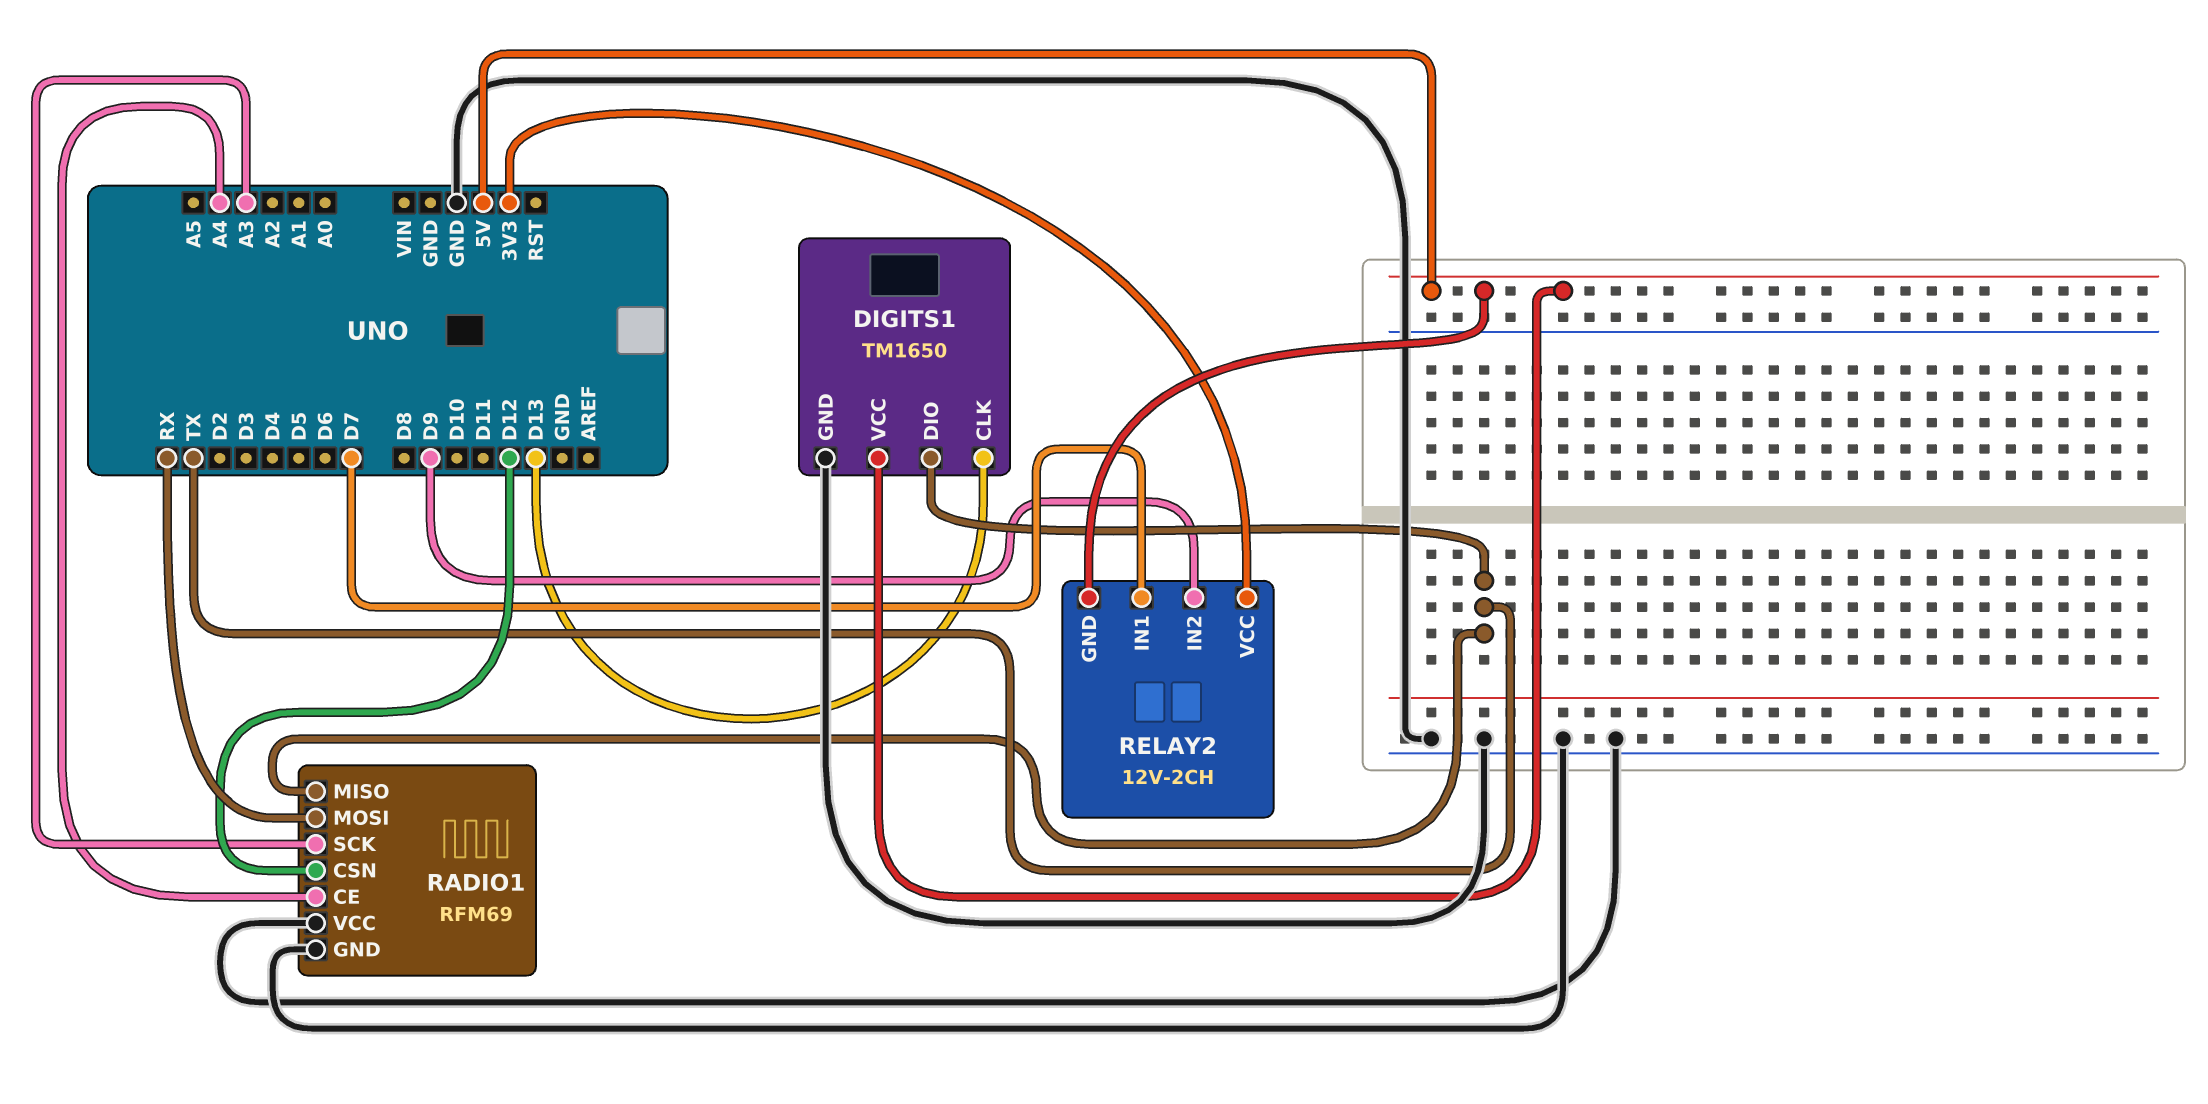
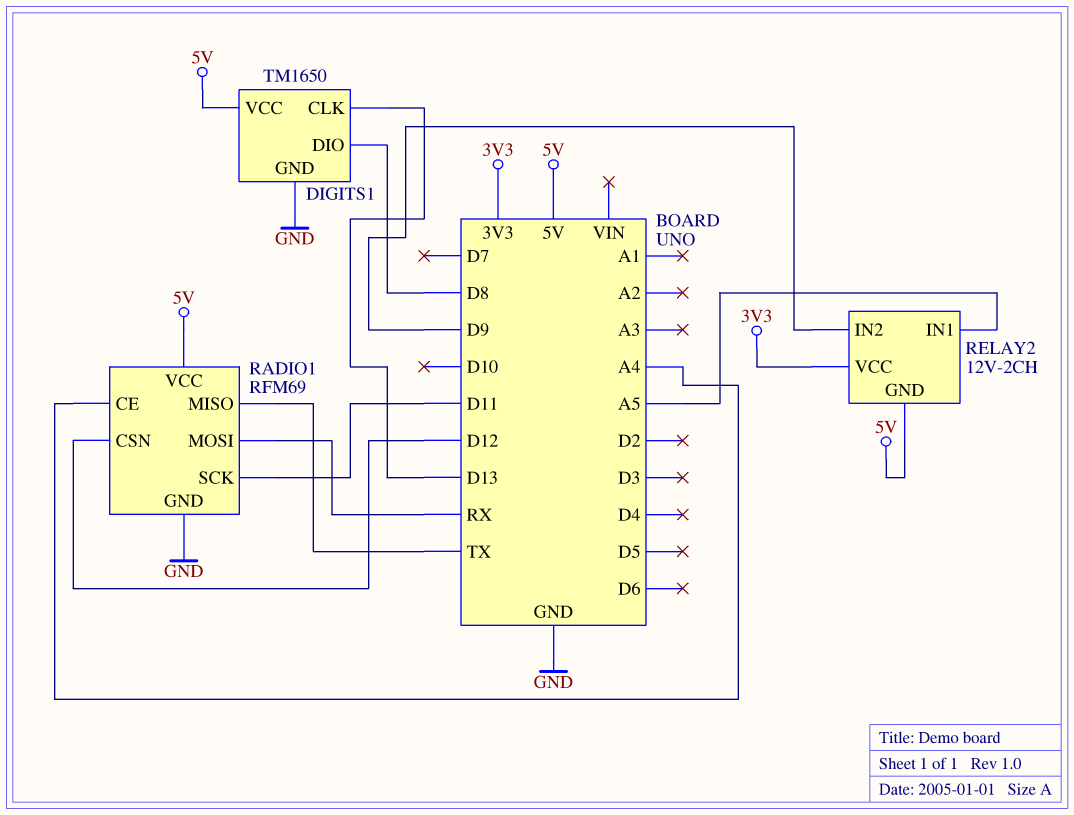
DIGITS1 pin DIO: TX -> D8
RADIO1 pin SCK: A3 -> D11
RADIO1 pin VCC: GND -> 5V
RELAY2 pin IN1: D7 -> A5

